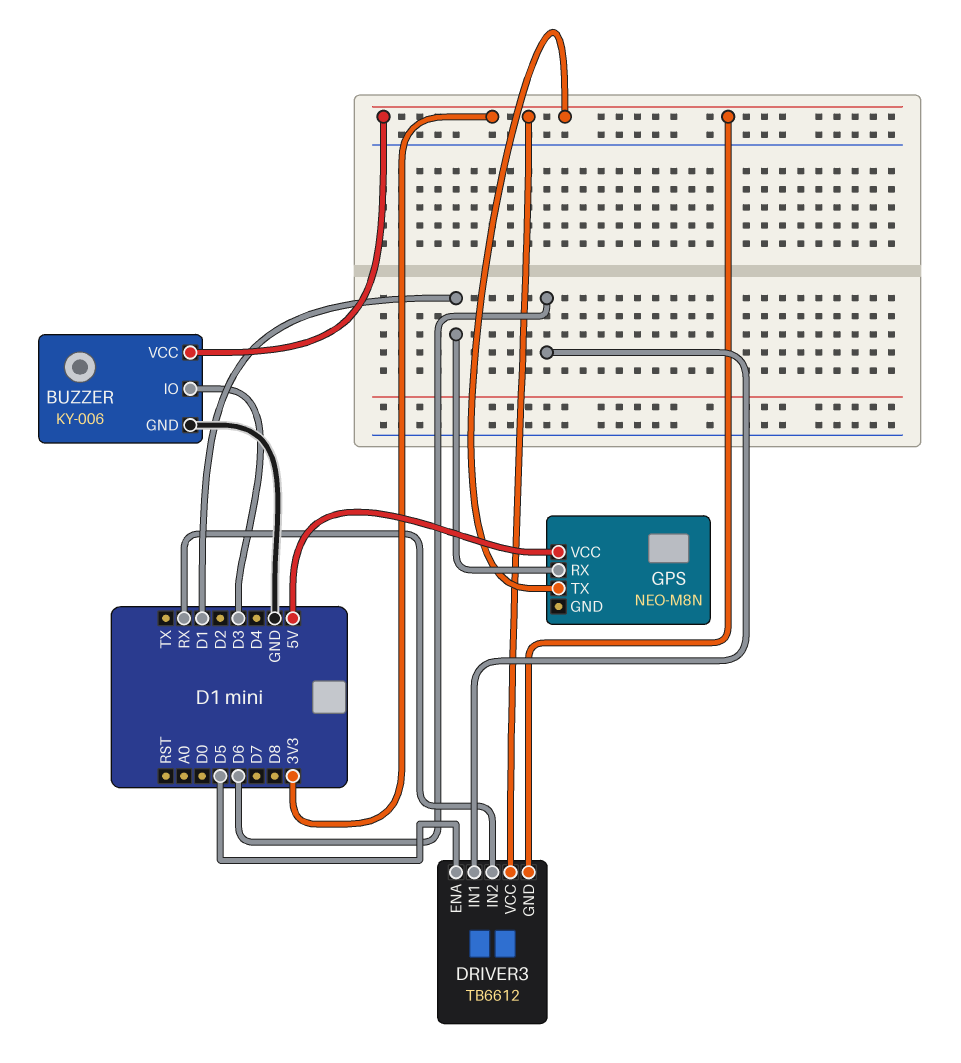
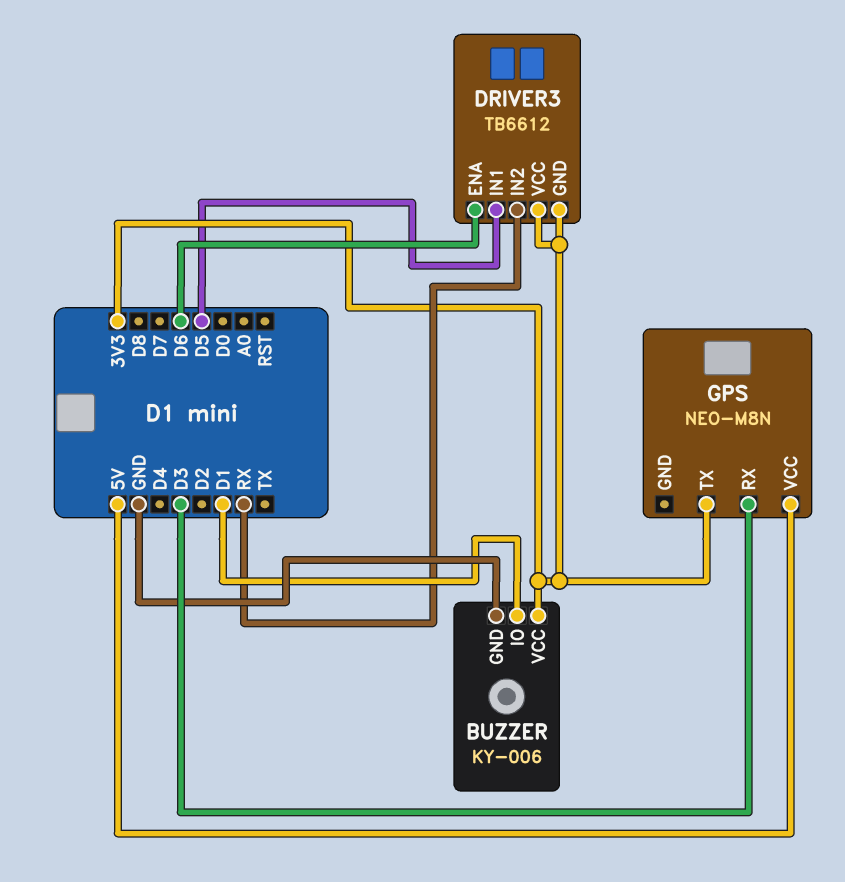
BUZZER pin IO: D3 -> D1
DRIVER3 pin ENA: D5 -> D6
DRIVER3 pin IN1: D6 -> D5
GPS pin RX: D1 -> D3

